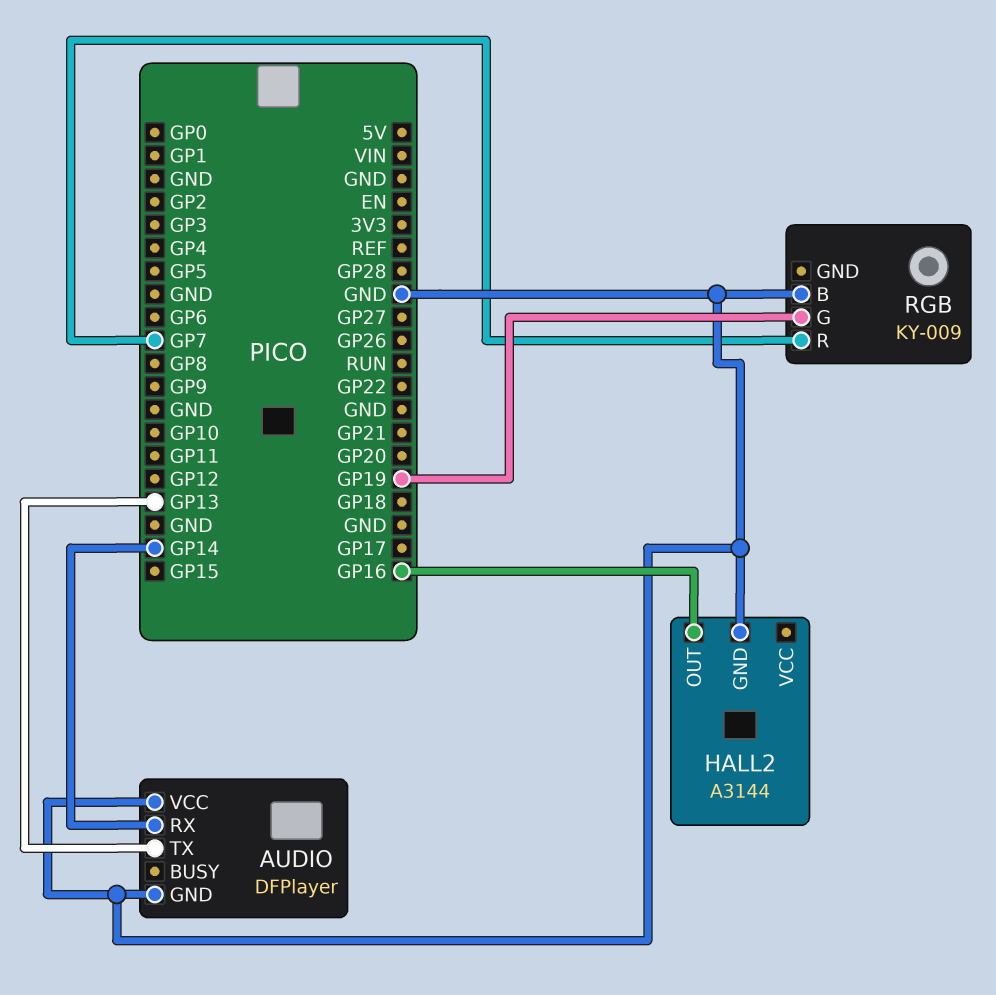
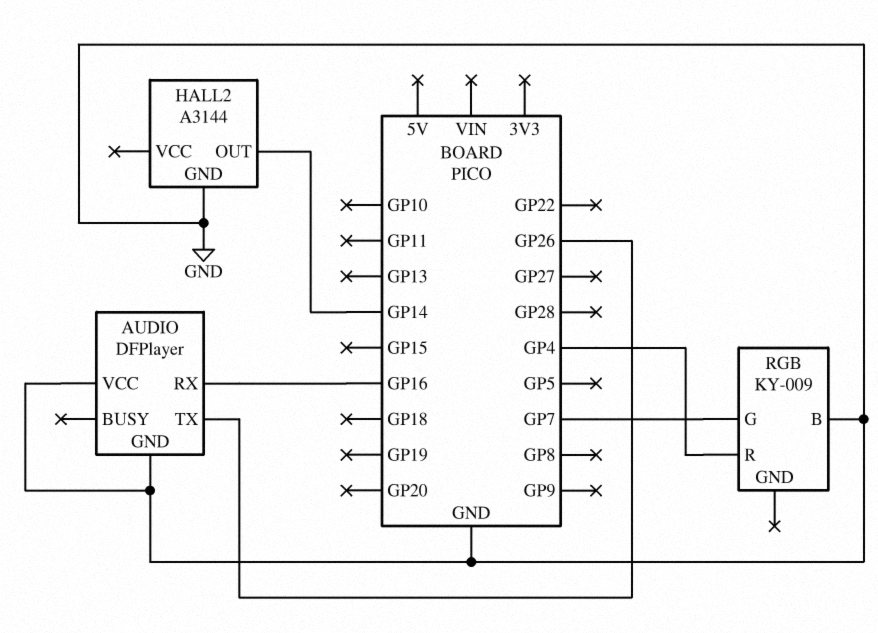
AUDIO pin RX: GP14 -> GP16
AUDIO pin TX: GP13 -> GP26
HALL2 pin OUT: GP16 -> GP14
RGB pin G: GP19 -> GP7
RGB pin R: GP7 -> GP4

